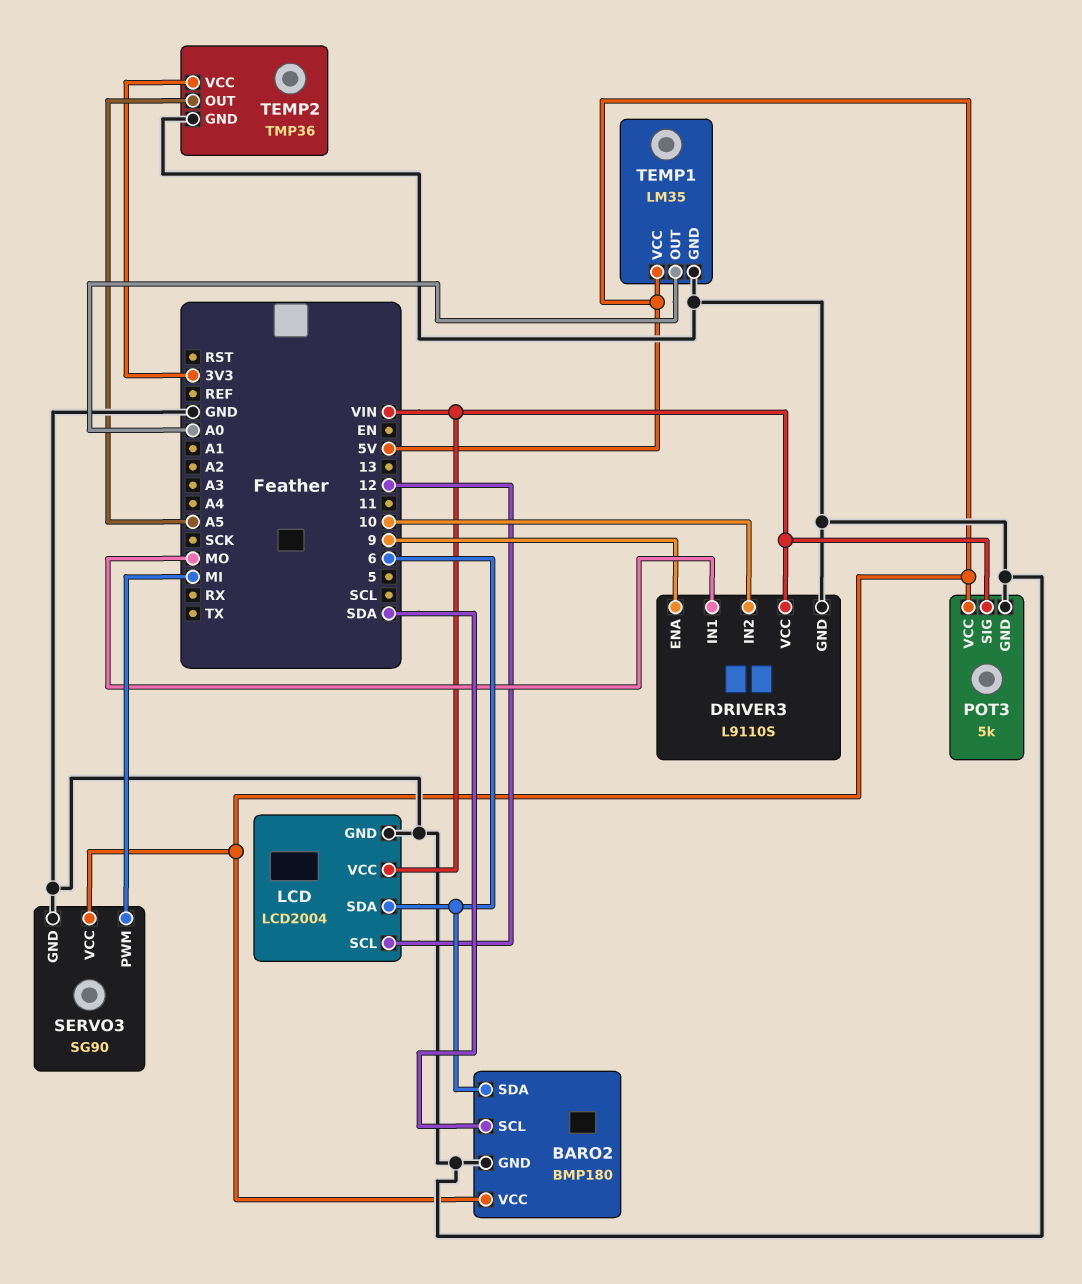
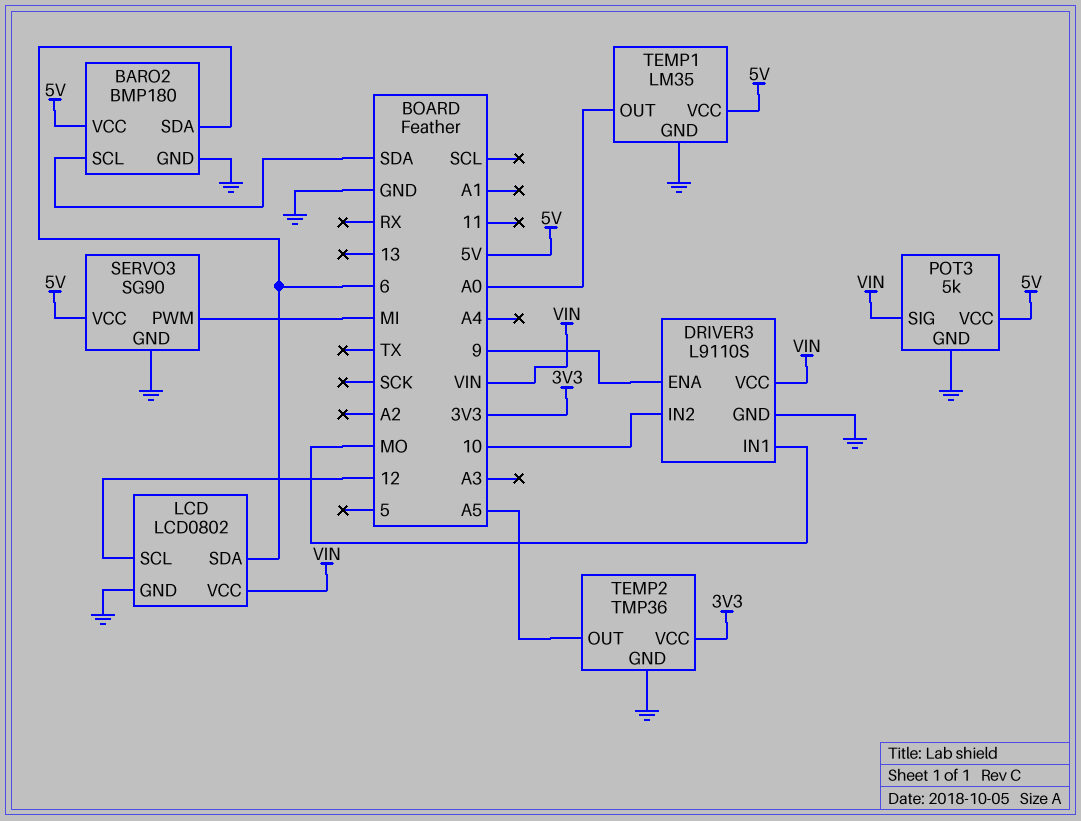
LCD: LCD2004 -> LCD0802

